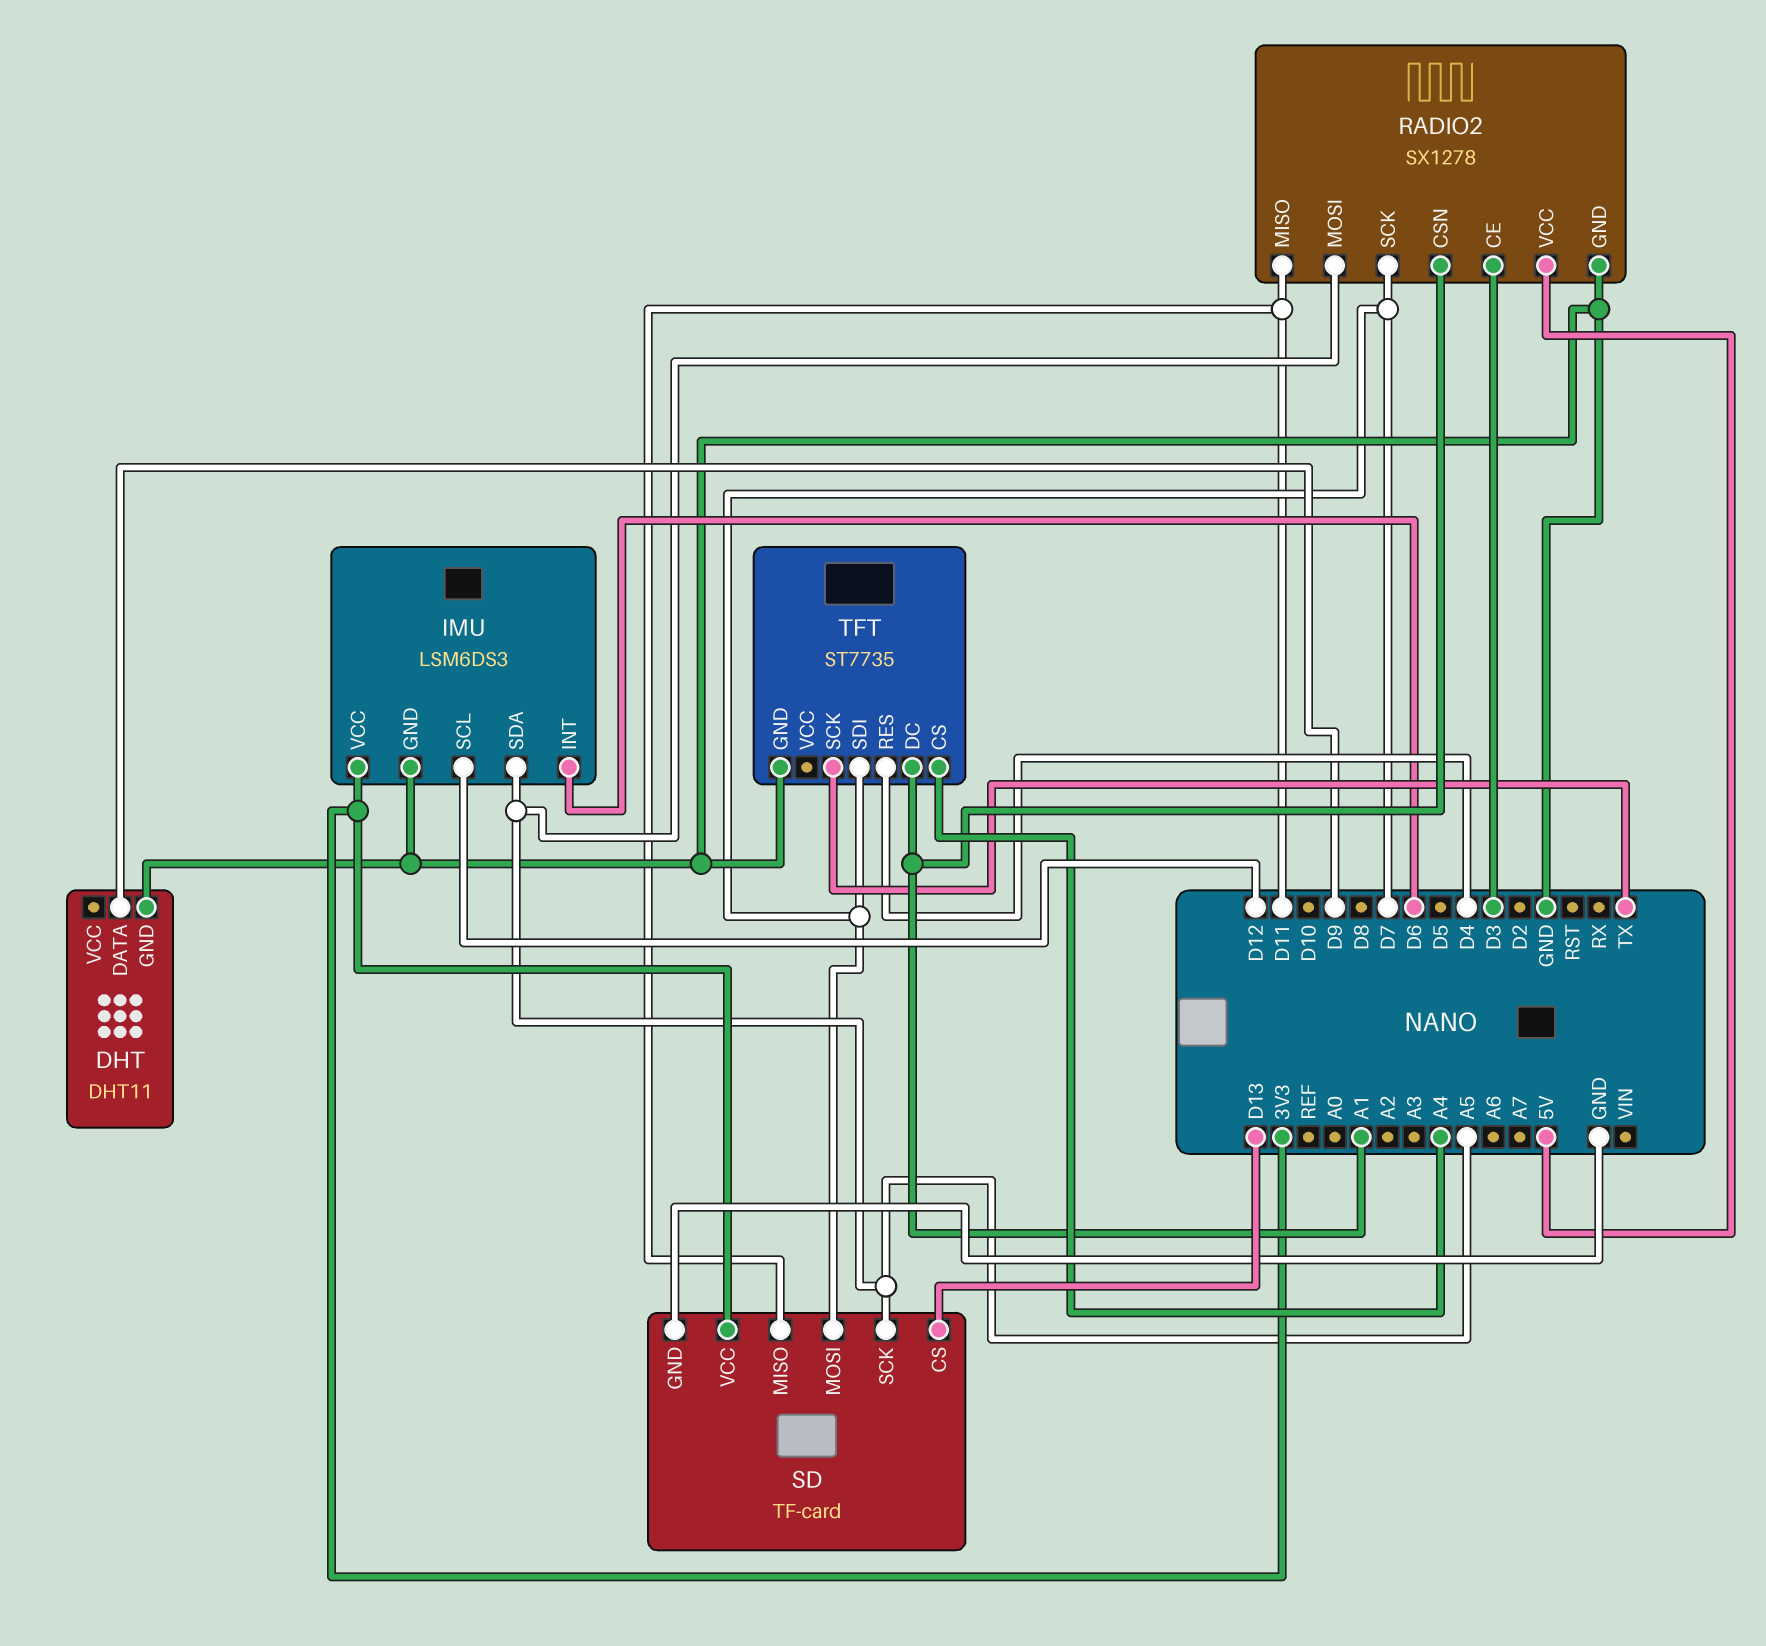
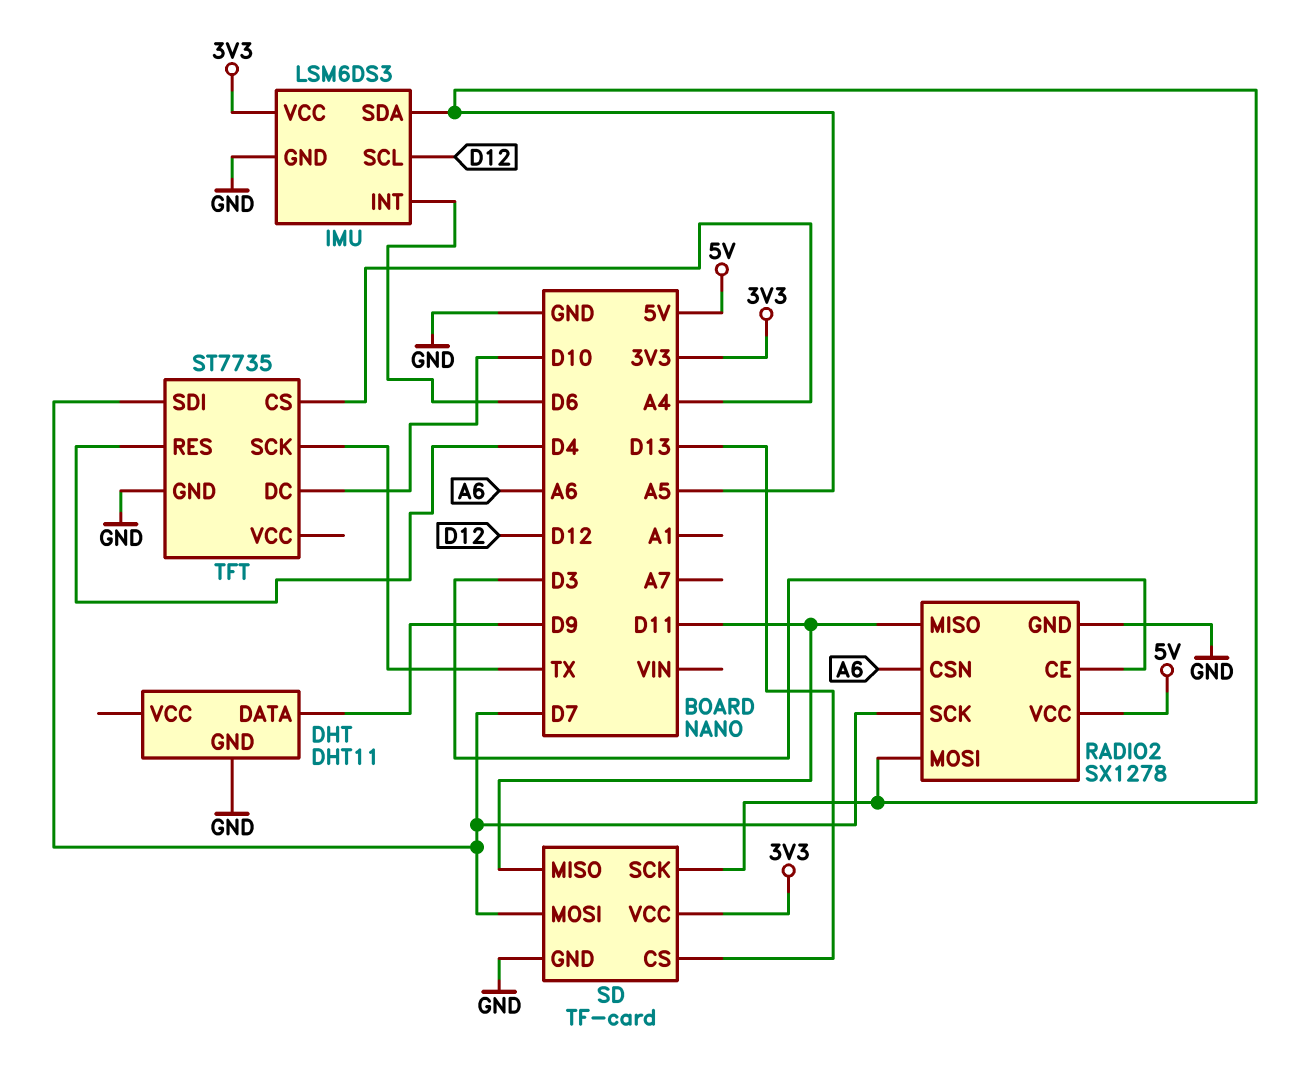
RADIO2 pin CSN: A1 -> A6
TFT pin DC: A1 -> D10

